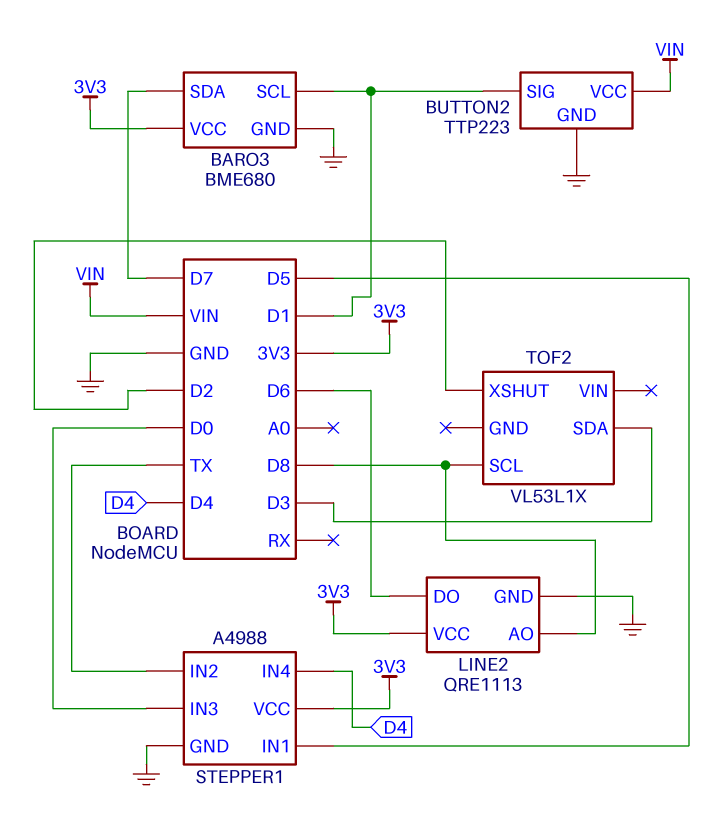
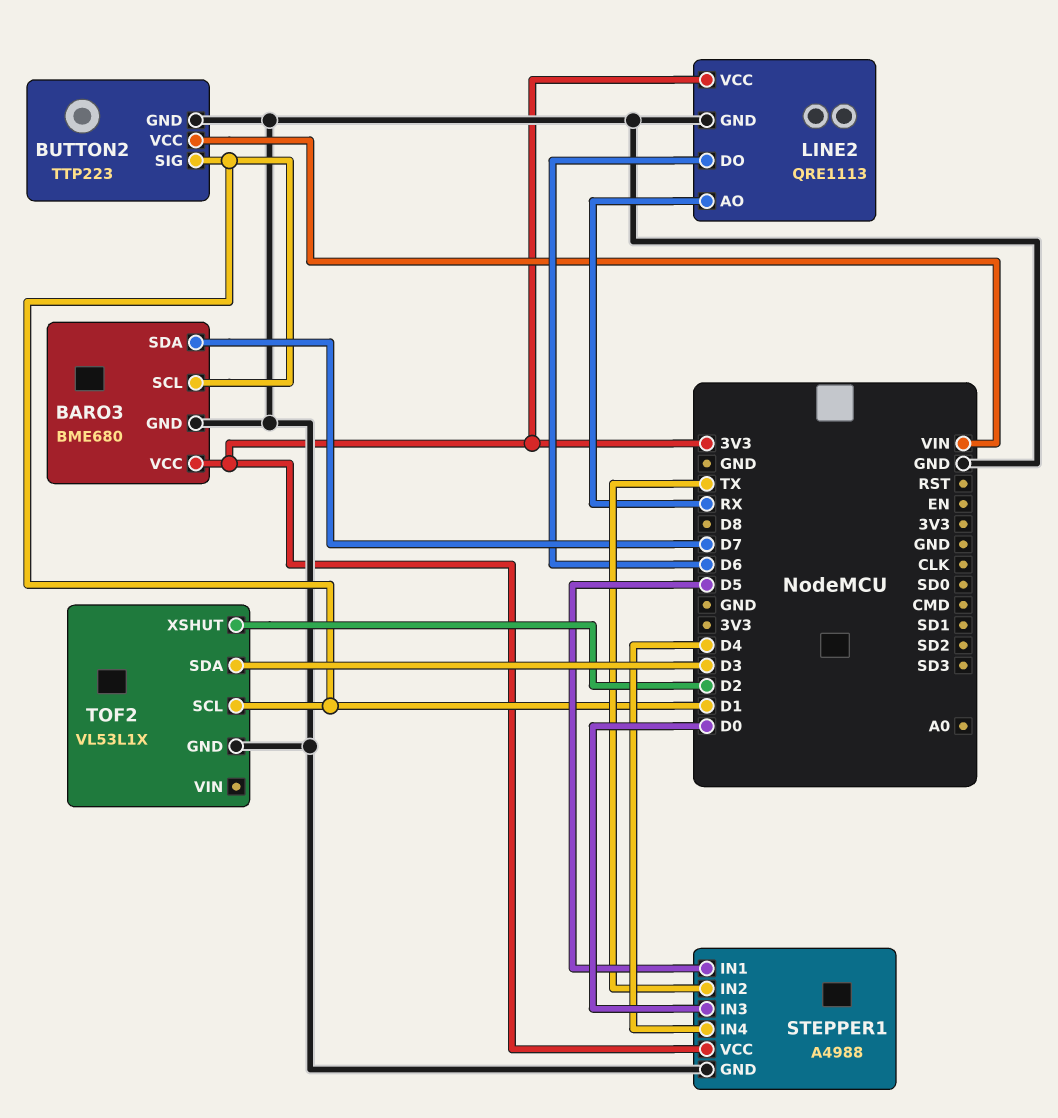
LINE2 pin AO: D8 -> RX
TOF2 pin GND: none -> GND
TOF2 pin SCL: D8 -> D1

